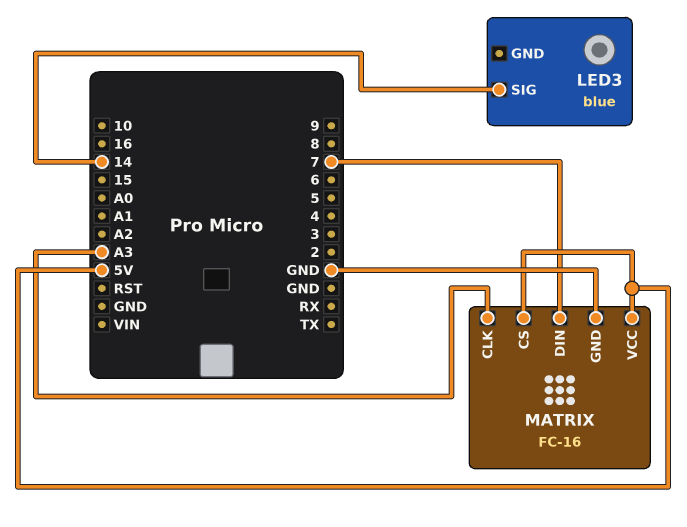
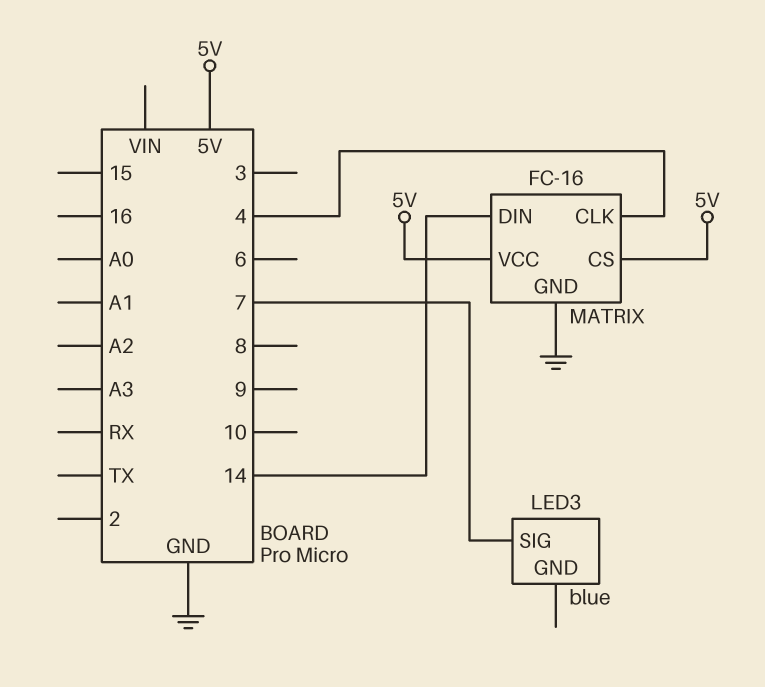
LED3 pin SIG: 14 -> 7
MATRIX pin CLK: A3 -> 4
MATRIX pin DIN: 7 -> 14

